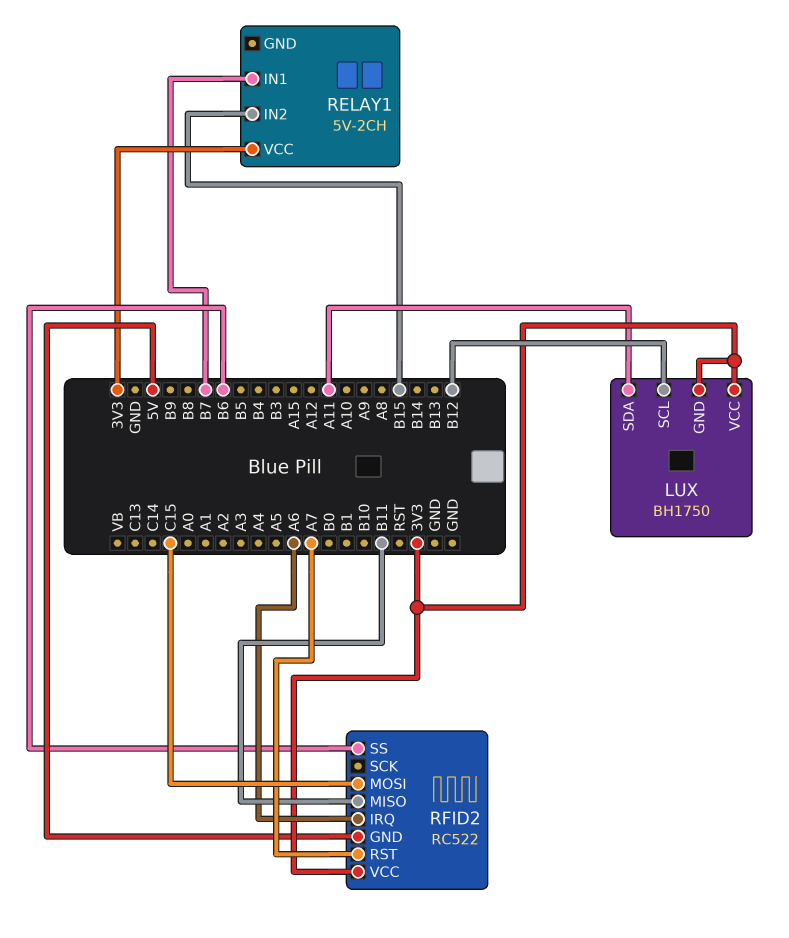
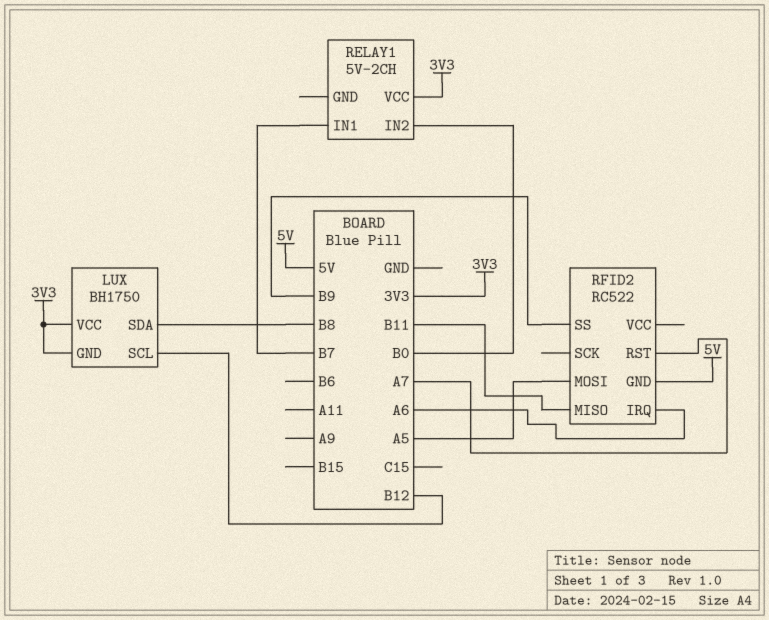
LUX pin SDA: A11 -> B8
RELAY1 pin IN2: B15 -> B0
RFID2 pin MOSI: C15 -> A5
RFID2 pin SS: B6 -> B9
RFID2 pin VCC: 3V3 -> none

